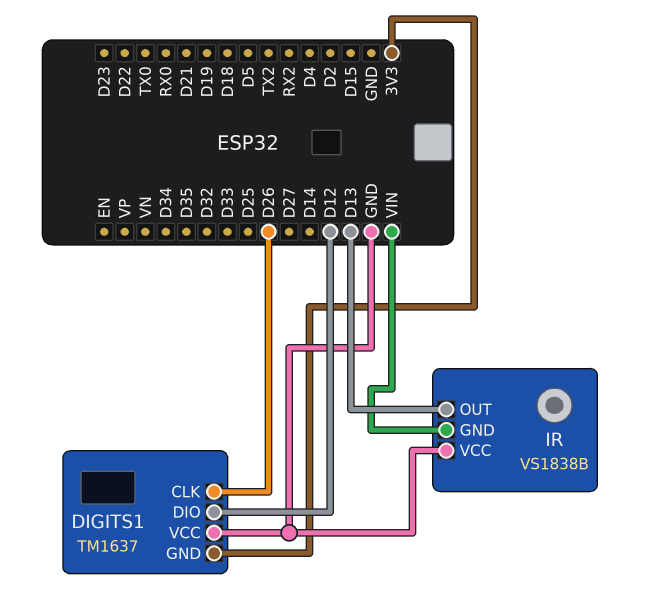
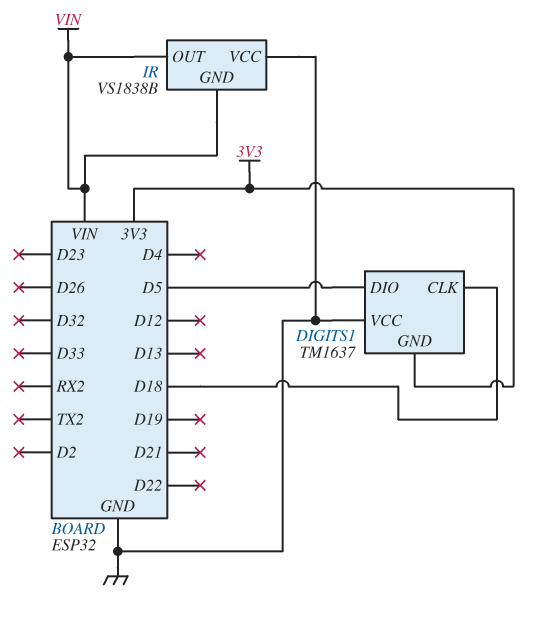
DIGITS1 pin CLK: D26 -> D18
DIGITS1 pin DIO: D12 -> D5
IR pin OUT: D13 -> VIN

